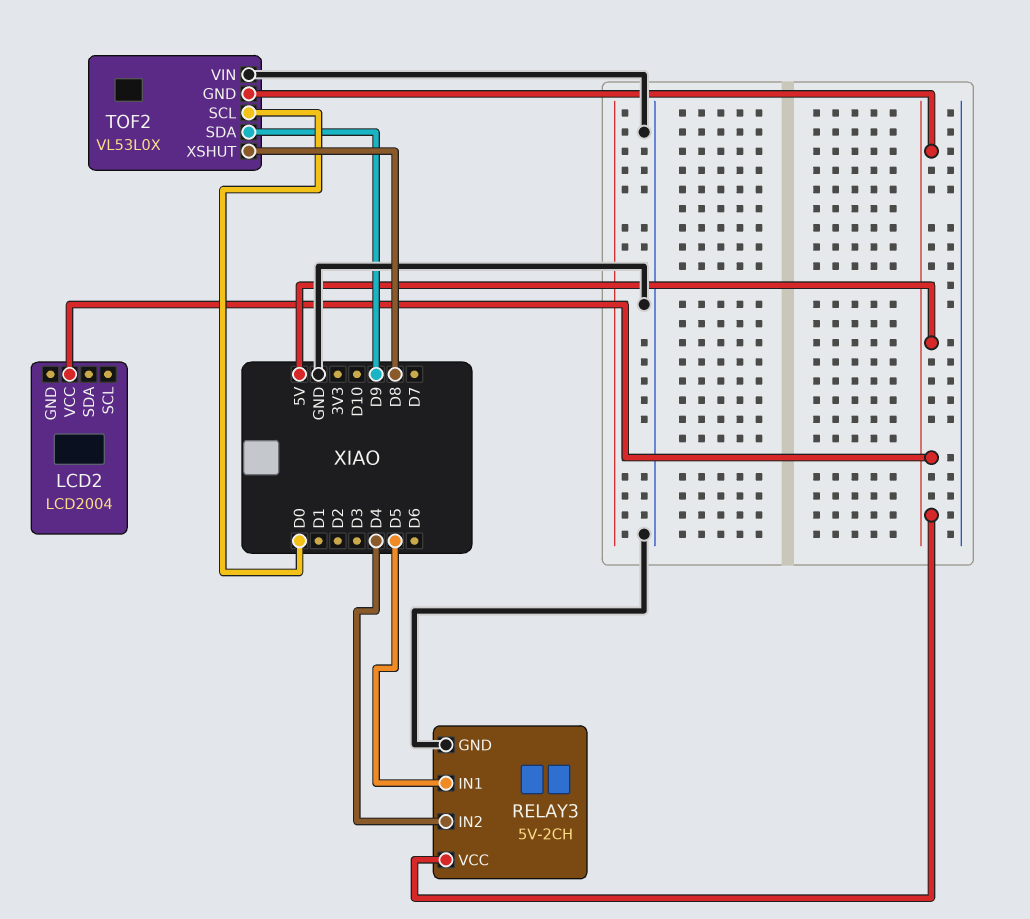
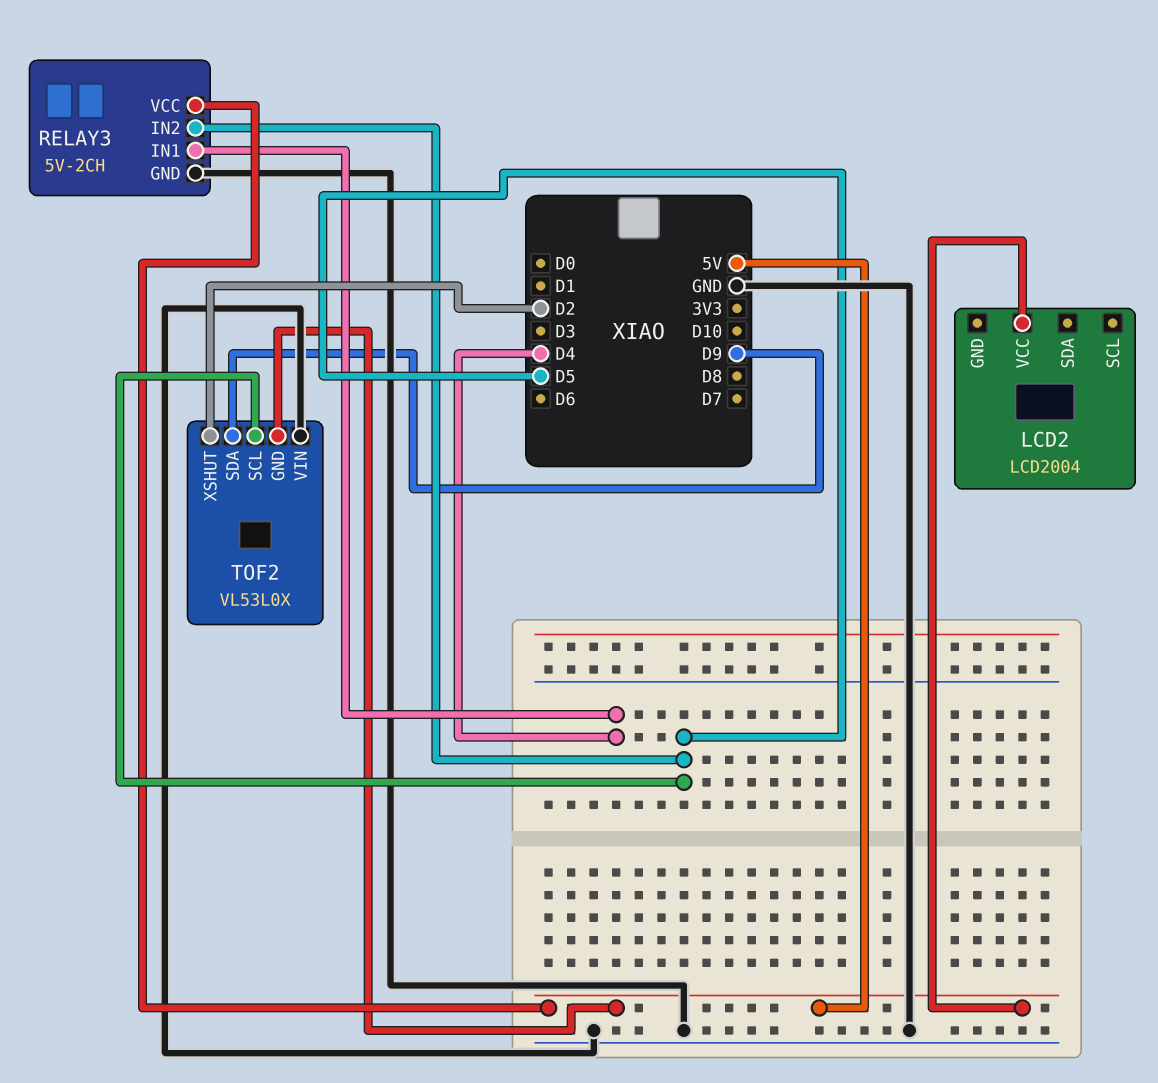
RELAY3 pin IN1: D5 -> D4
RELAY3 pin IN2: D4 -> D5
TOF2 pin SCL: D0 -> D5
TOF2 pin XSHUT: D8 -> D2

